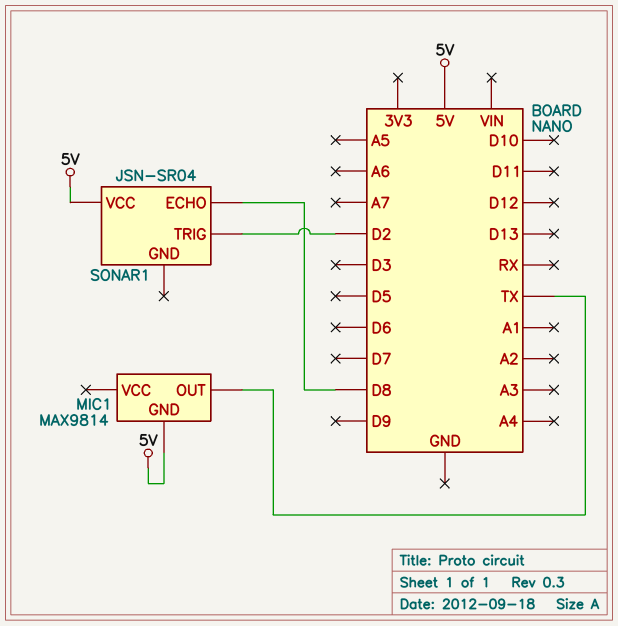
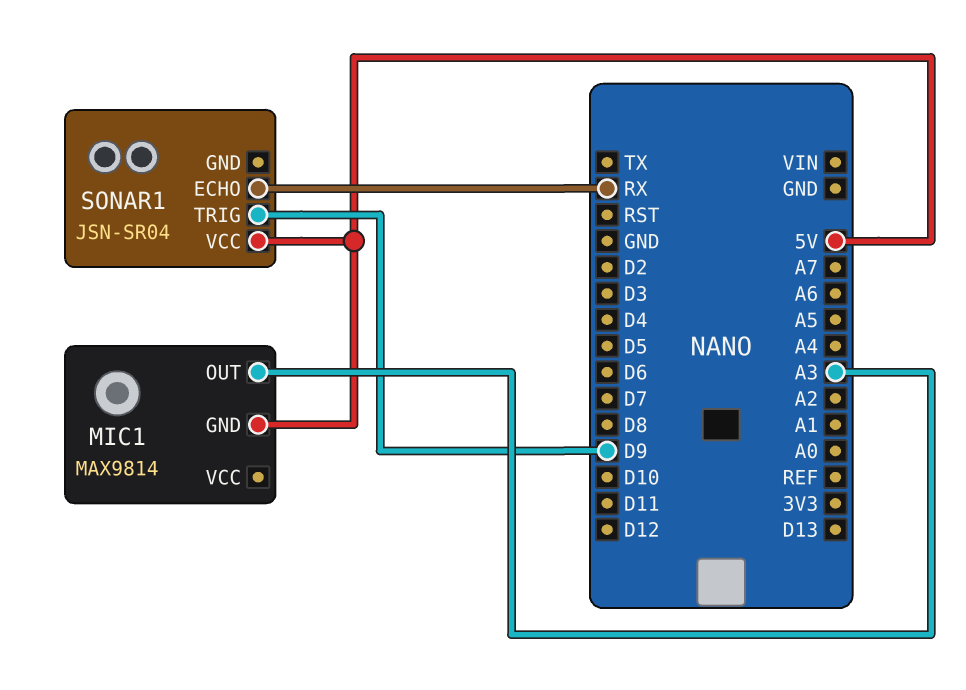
MIC1 pin OUT: TX -> A3
SONAR1 pin ECHO: D8 -> RX
SONAR1 pin TRIG: D2 -> D9

